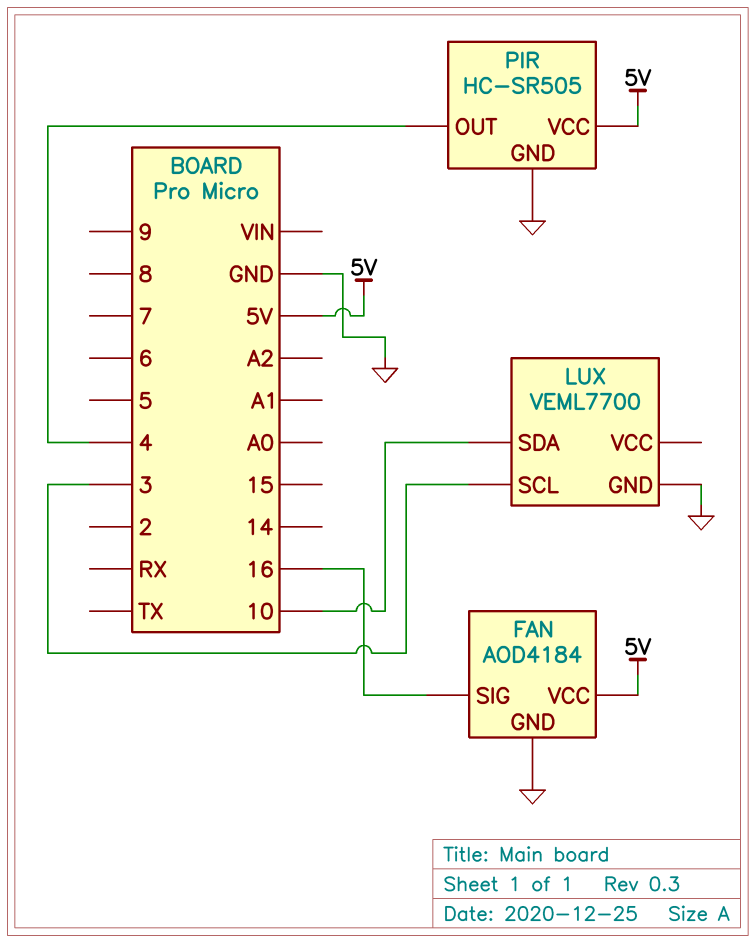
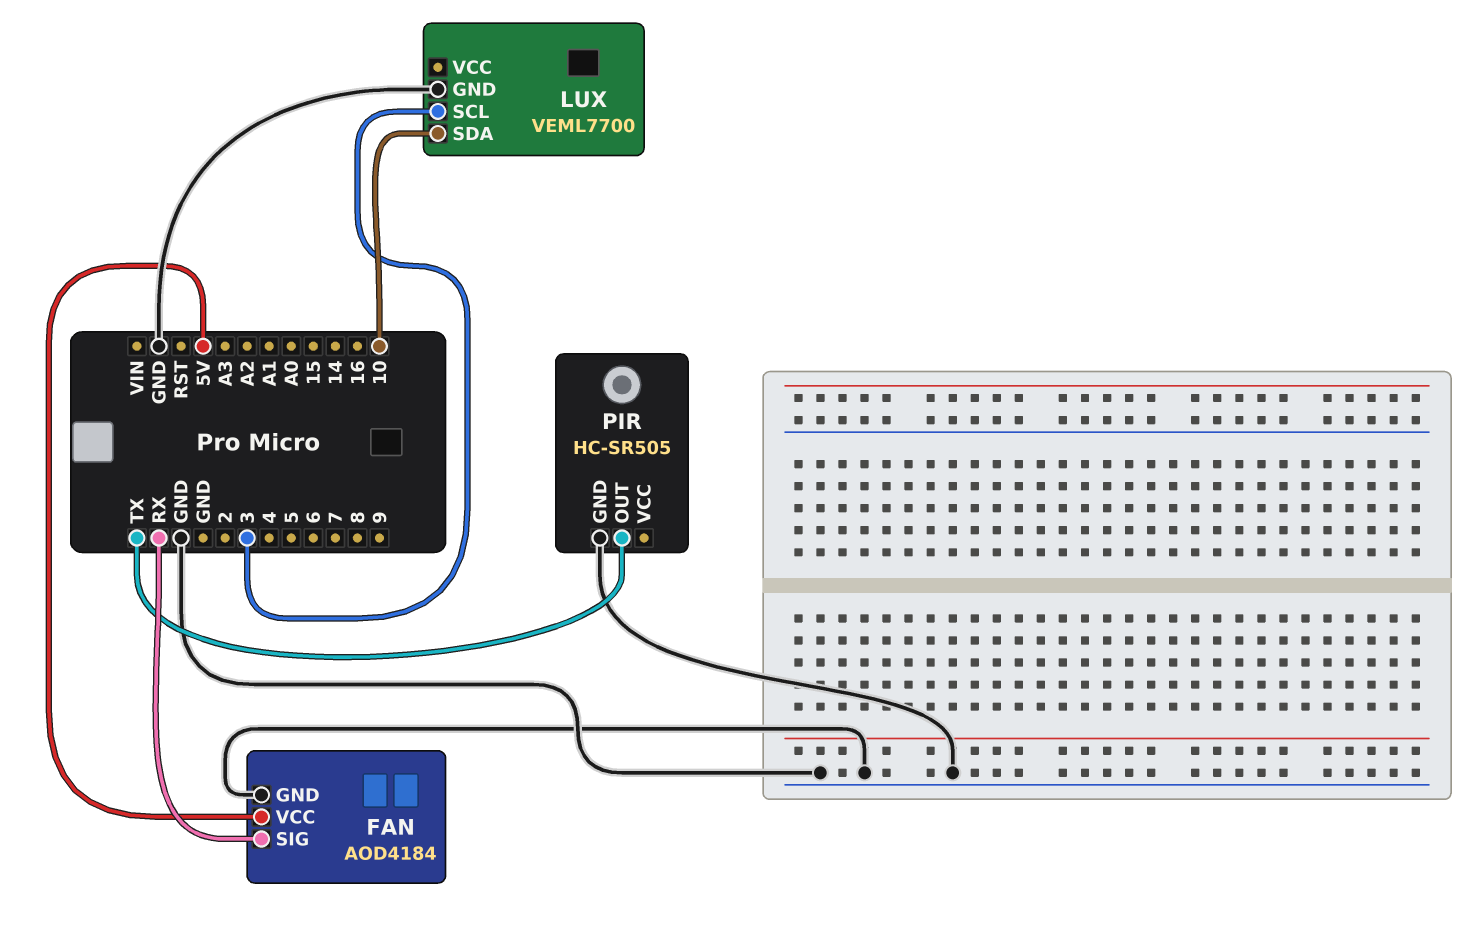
FAN pin SIG: 16 -> RX
PIR pin OUT: 4 -> TX
PIR pin VCC: 5V -> none

